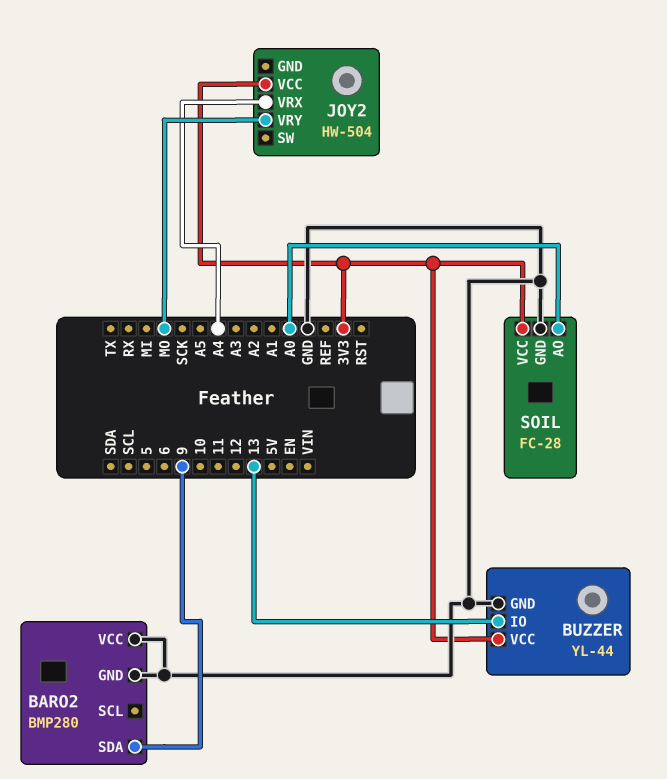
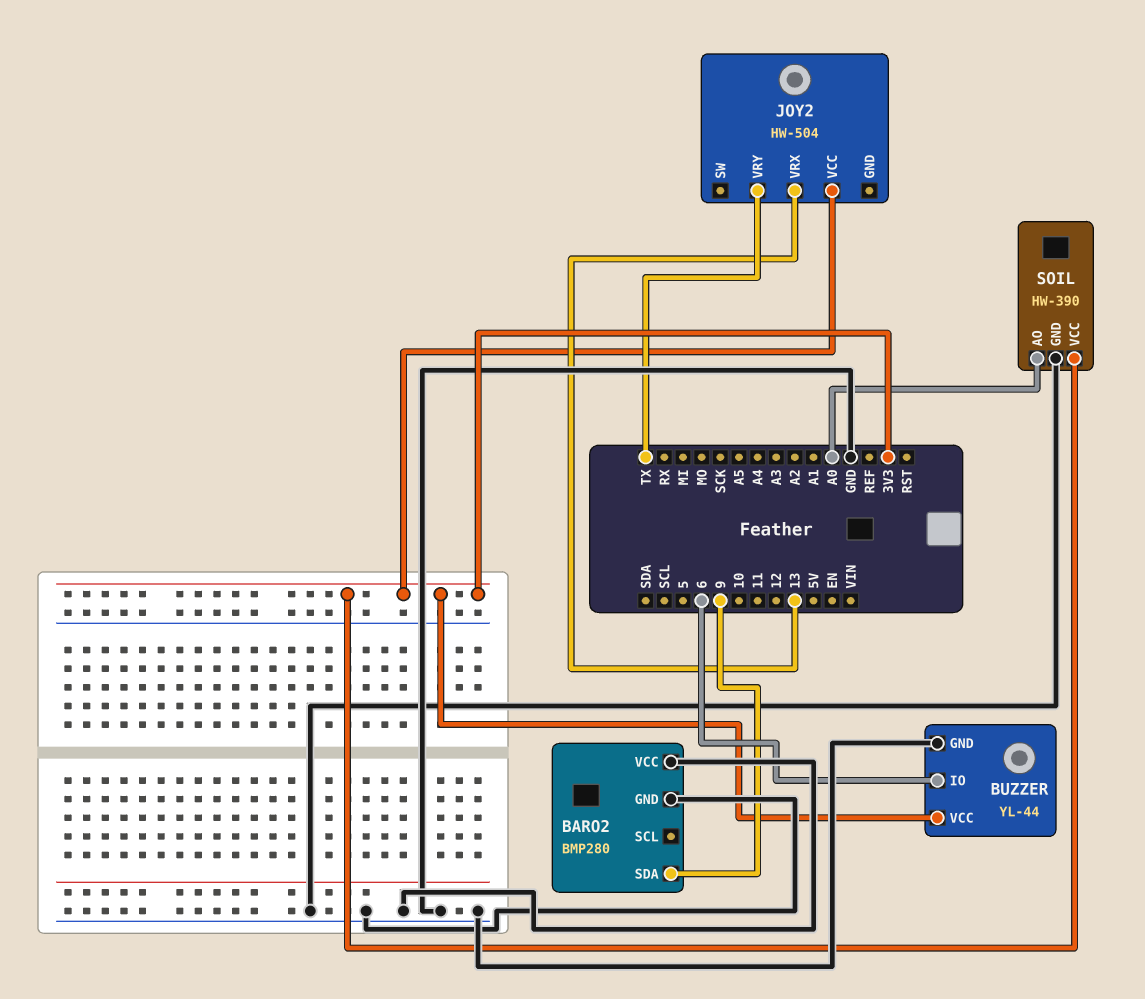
BUZZER pin IO: 13 -> 6
JOY2 pin VRX: A4 -> 13
JOY2 pin VRY: MO -> TX
SOIL: FC-28 -> HW-390

